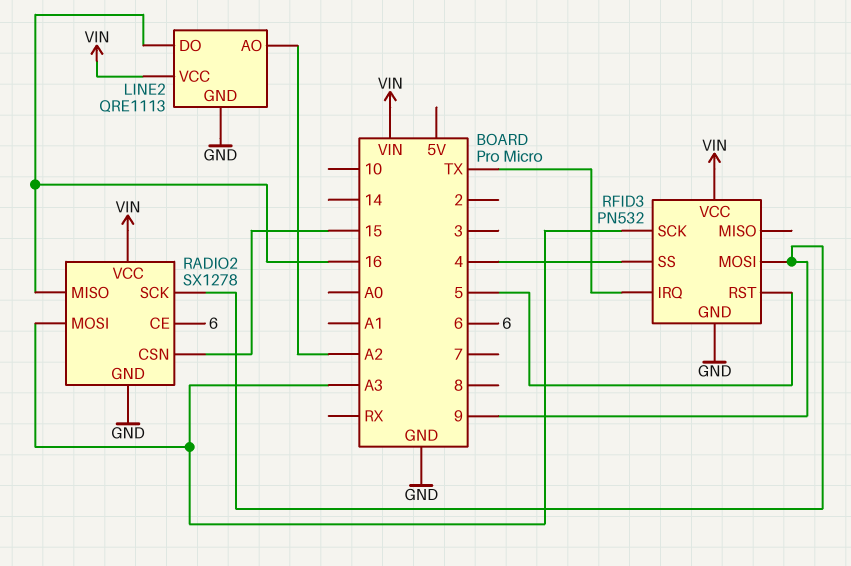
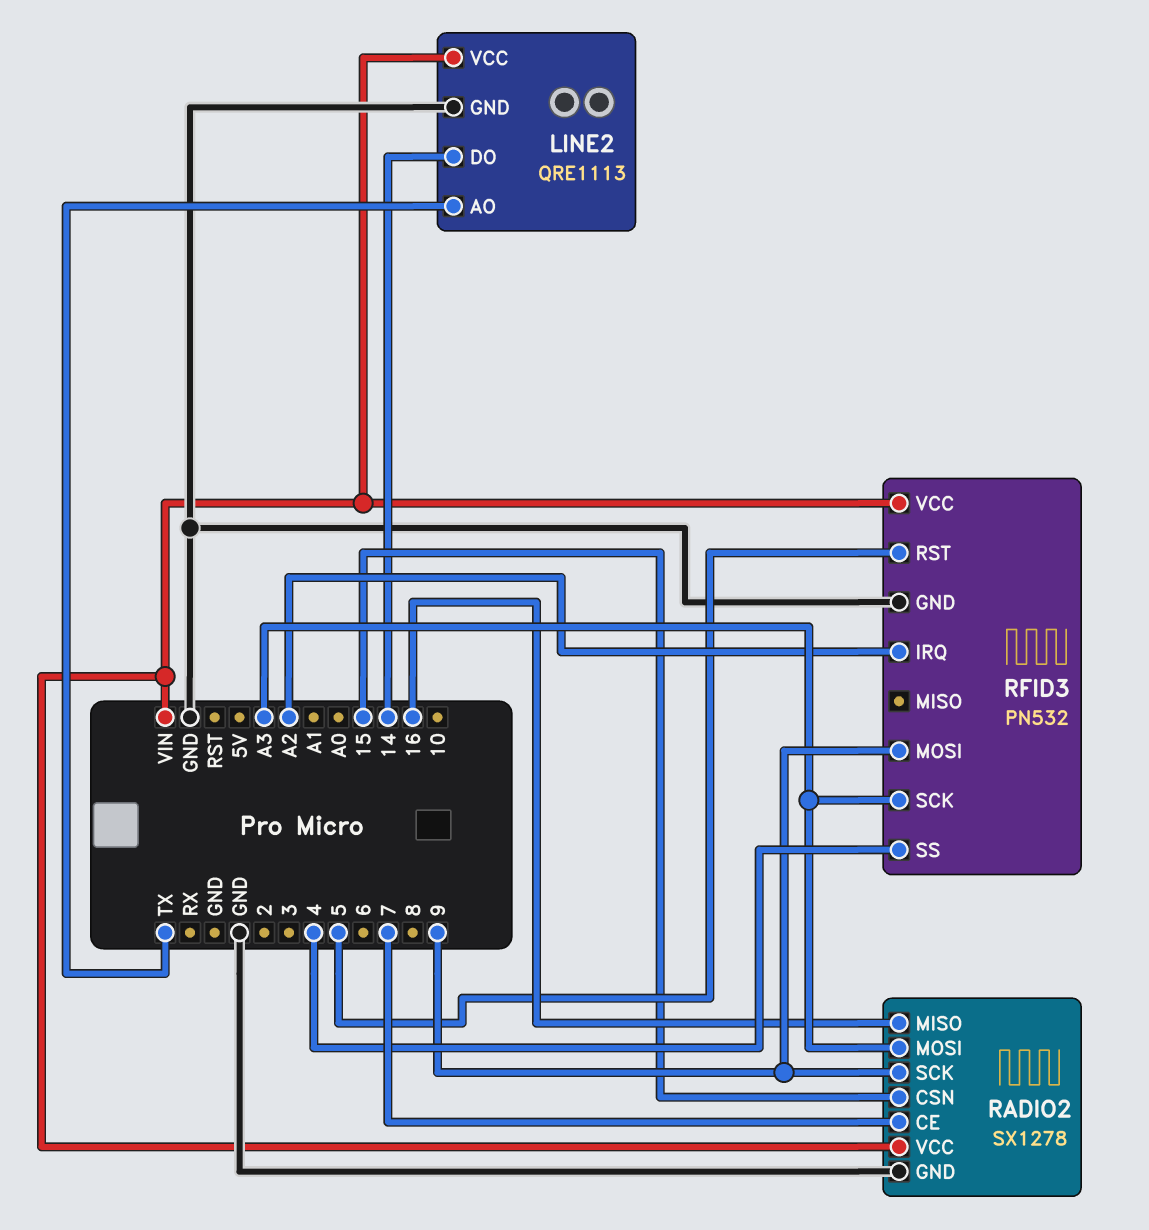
LINE2 pin AO: A2 -> TX
LINE2 pin DO: 16 -> 14
RADIO2 pin CE: 6 -> 7
RFID3 pin IRQ: TX -> A2

